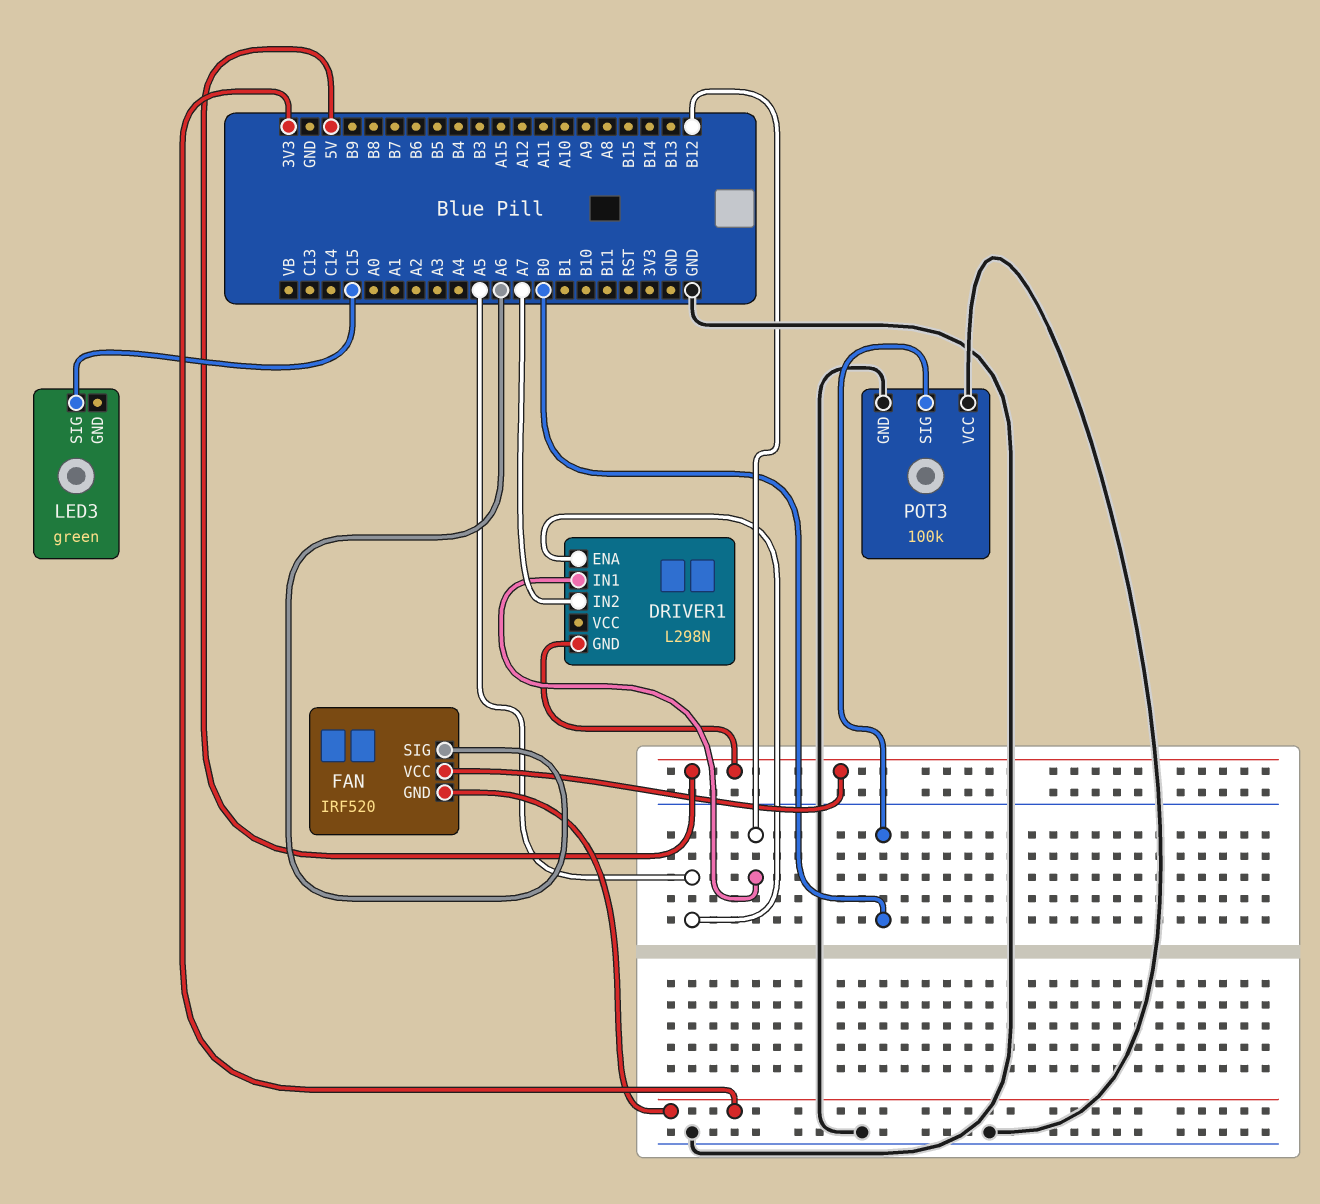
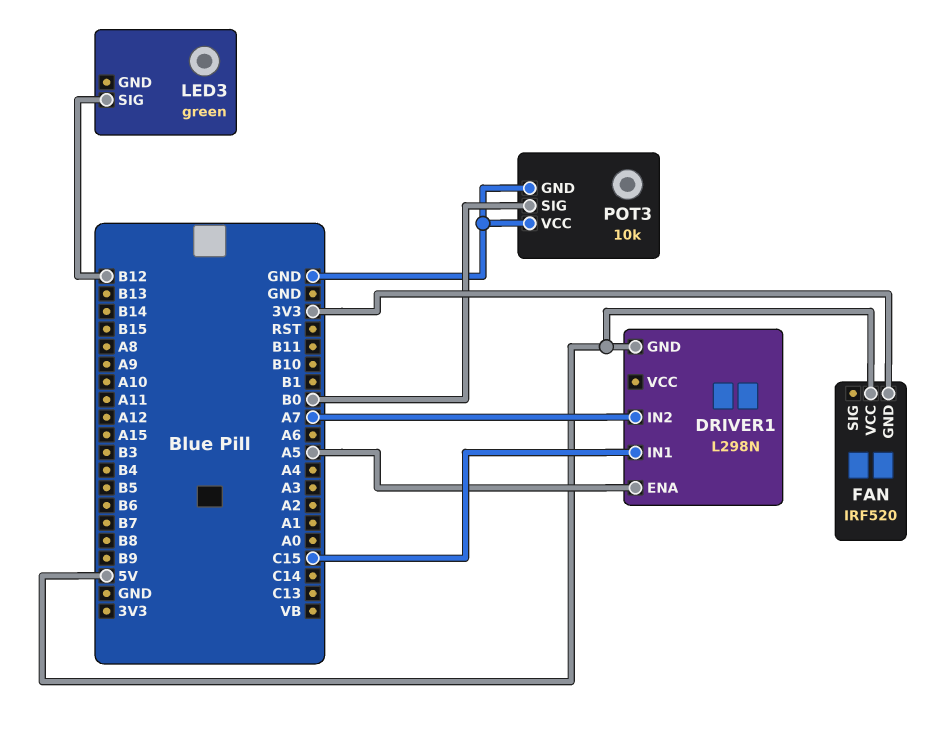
DRIVER1 pin IN1: B12 -> C15
FAN pin SIG: A6 -> none
LED3 pin SIG: C15 -> B12
POT3: 100k -> 10k

